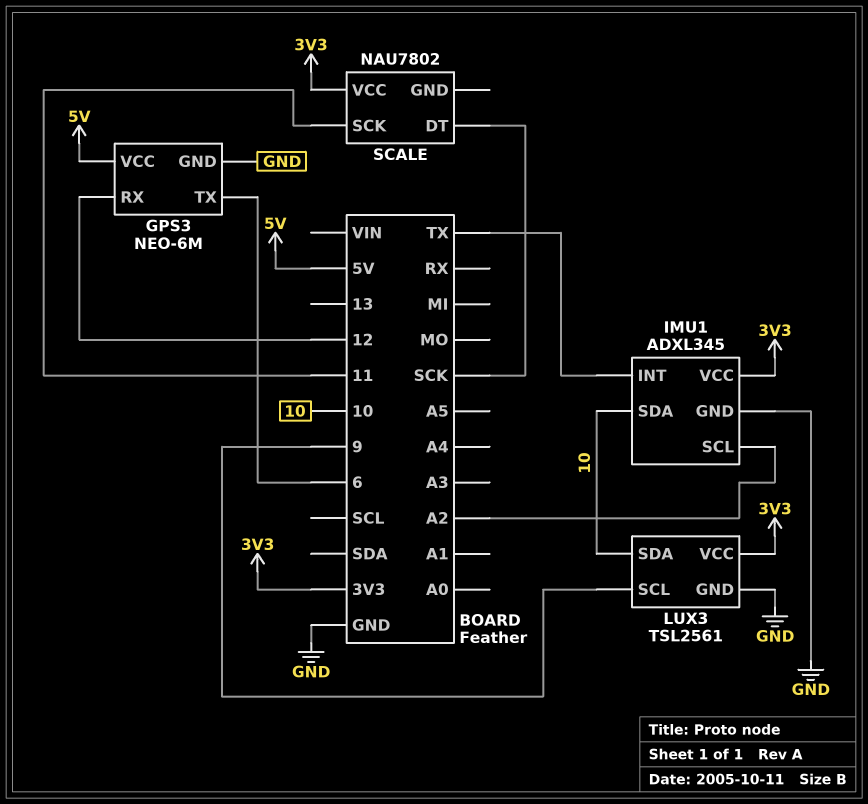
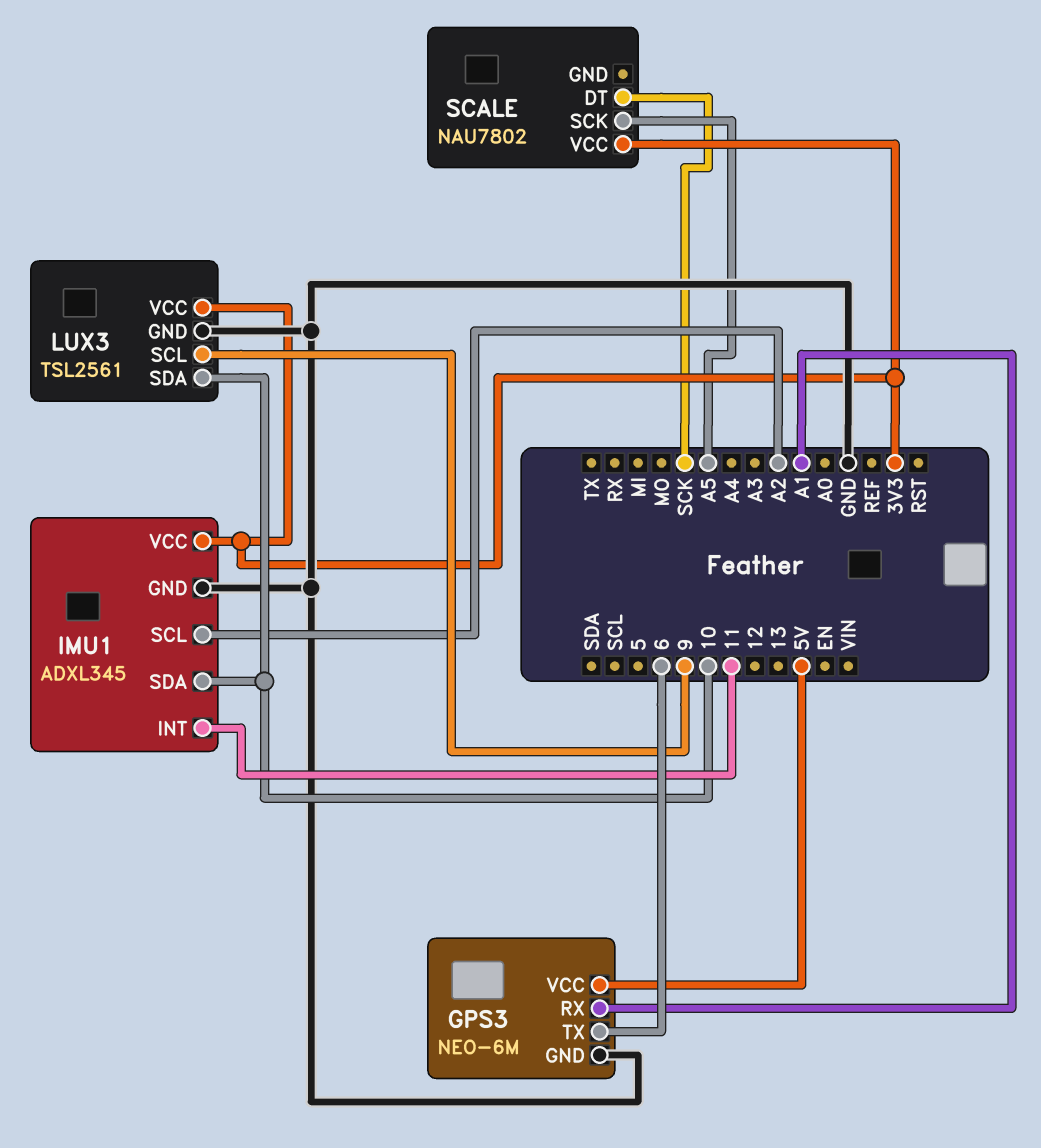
GPS3 pin RX: 12 -> A1
IMU1 pin INT: TX -> 11
SCALE pin SCK: 11 -> A5

